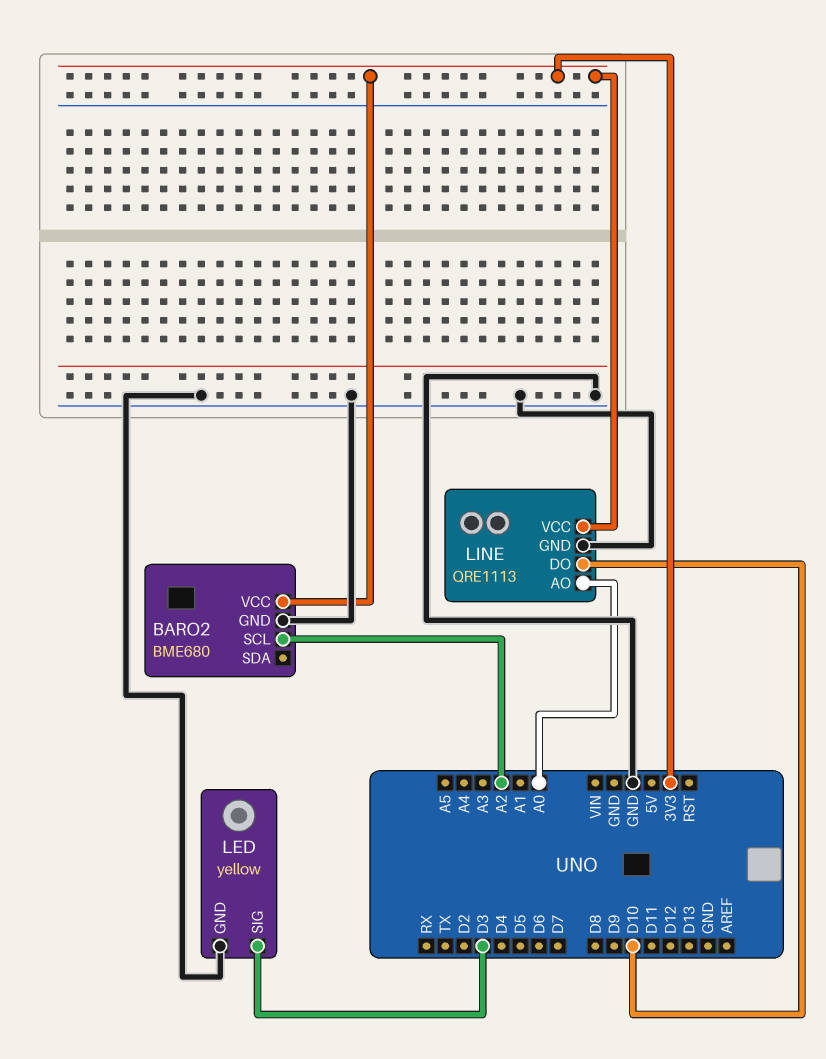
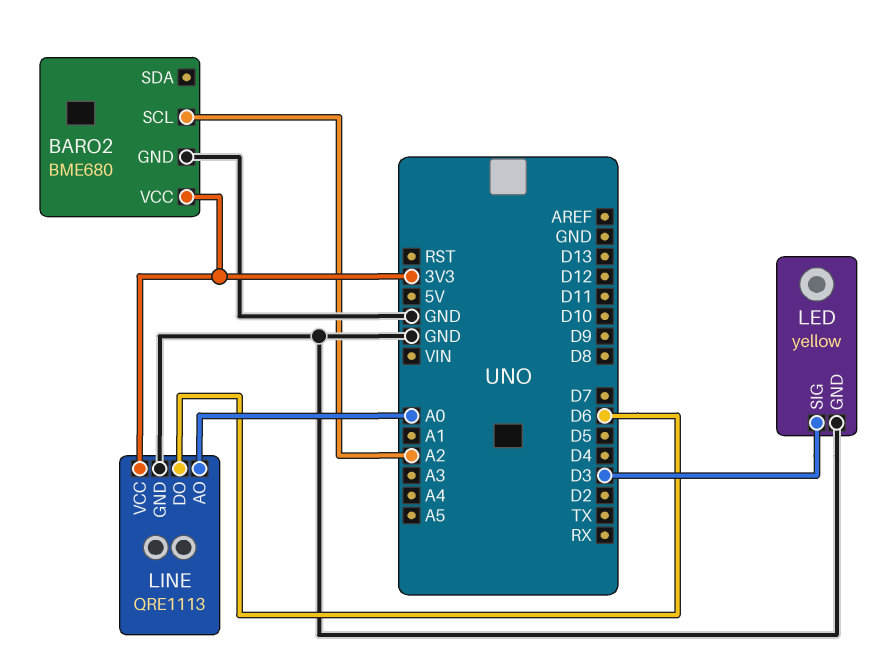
LINE pin DO: D10 -> D6

